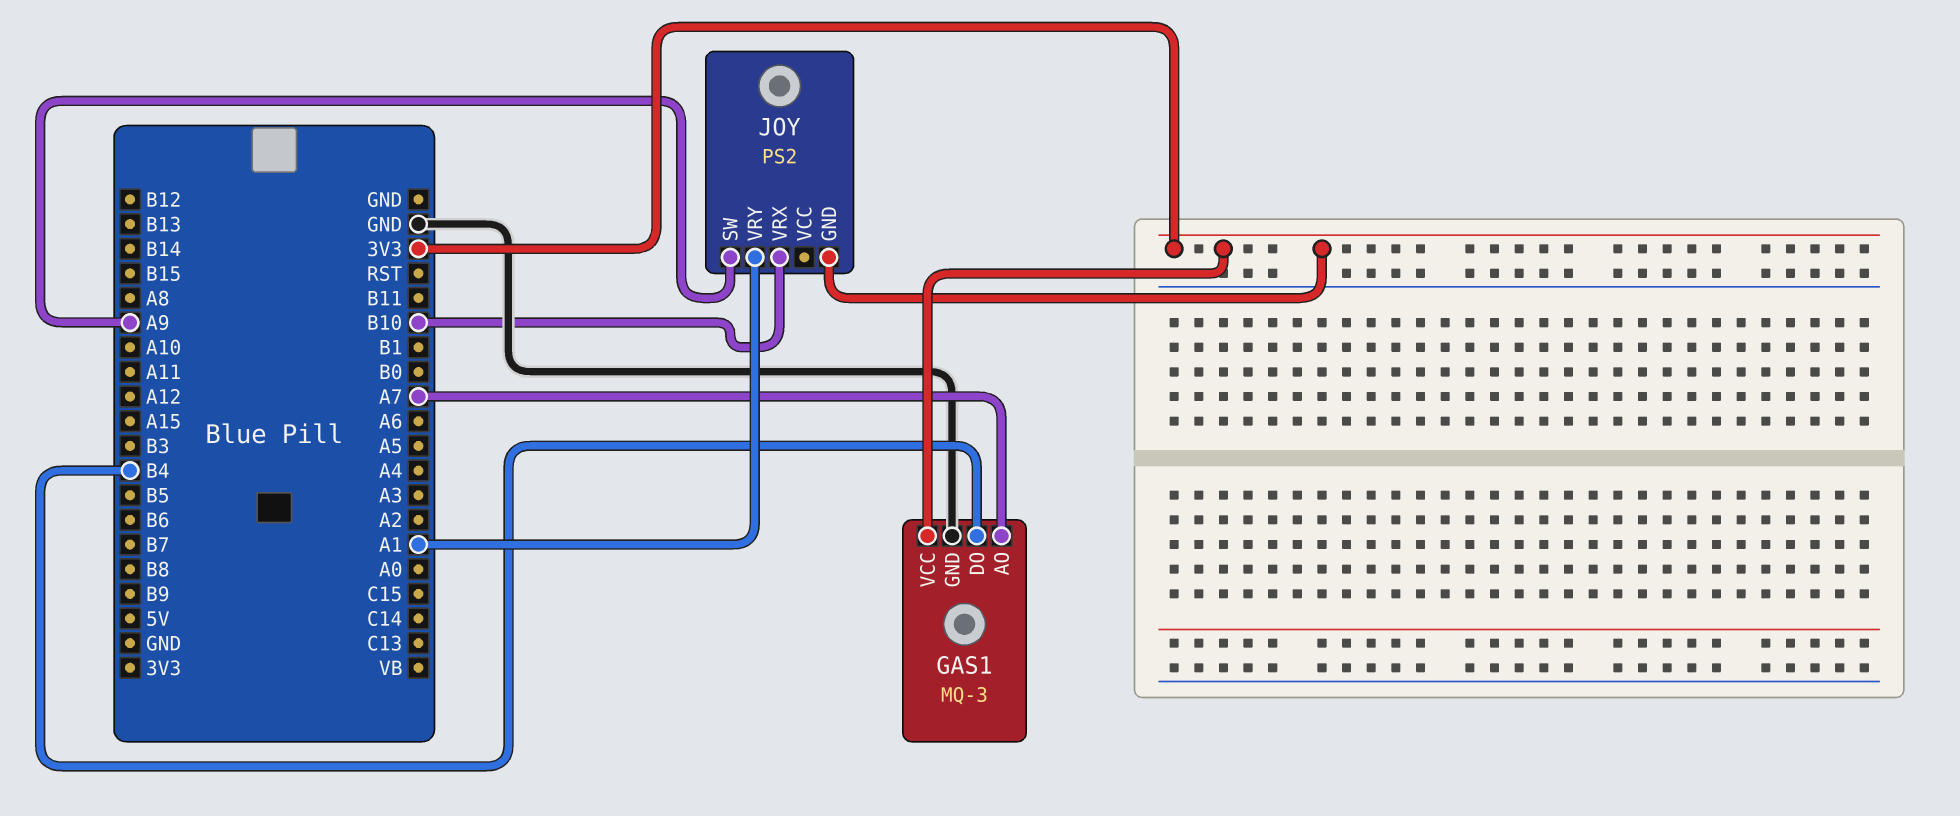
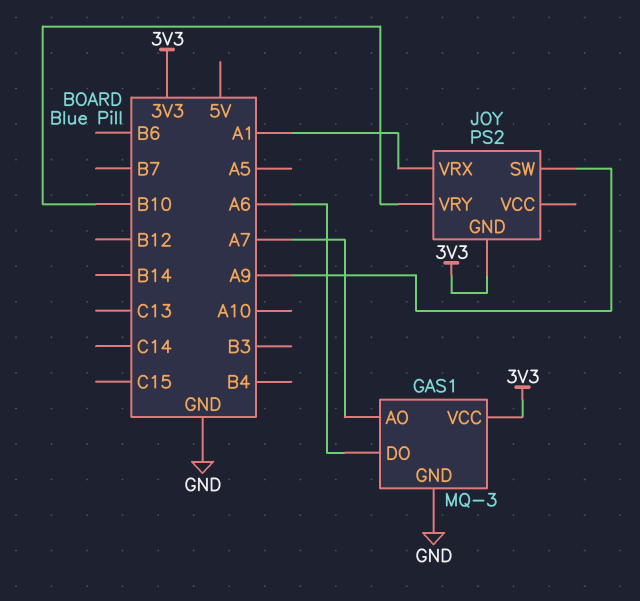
GAS1 pin DO: B4 -> A6
JOY pin VRX: B10 -> A1
JOY pin VRY: A1 -> B10

